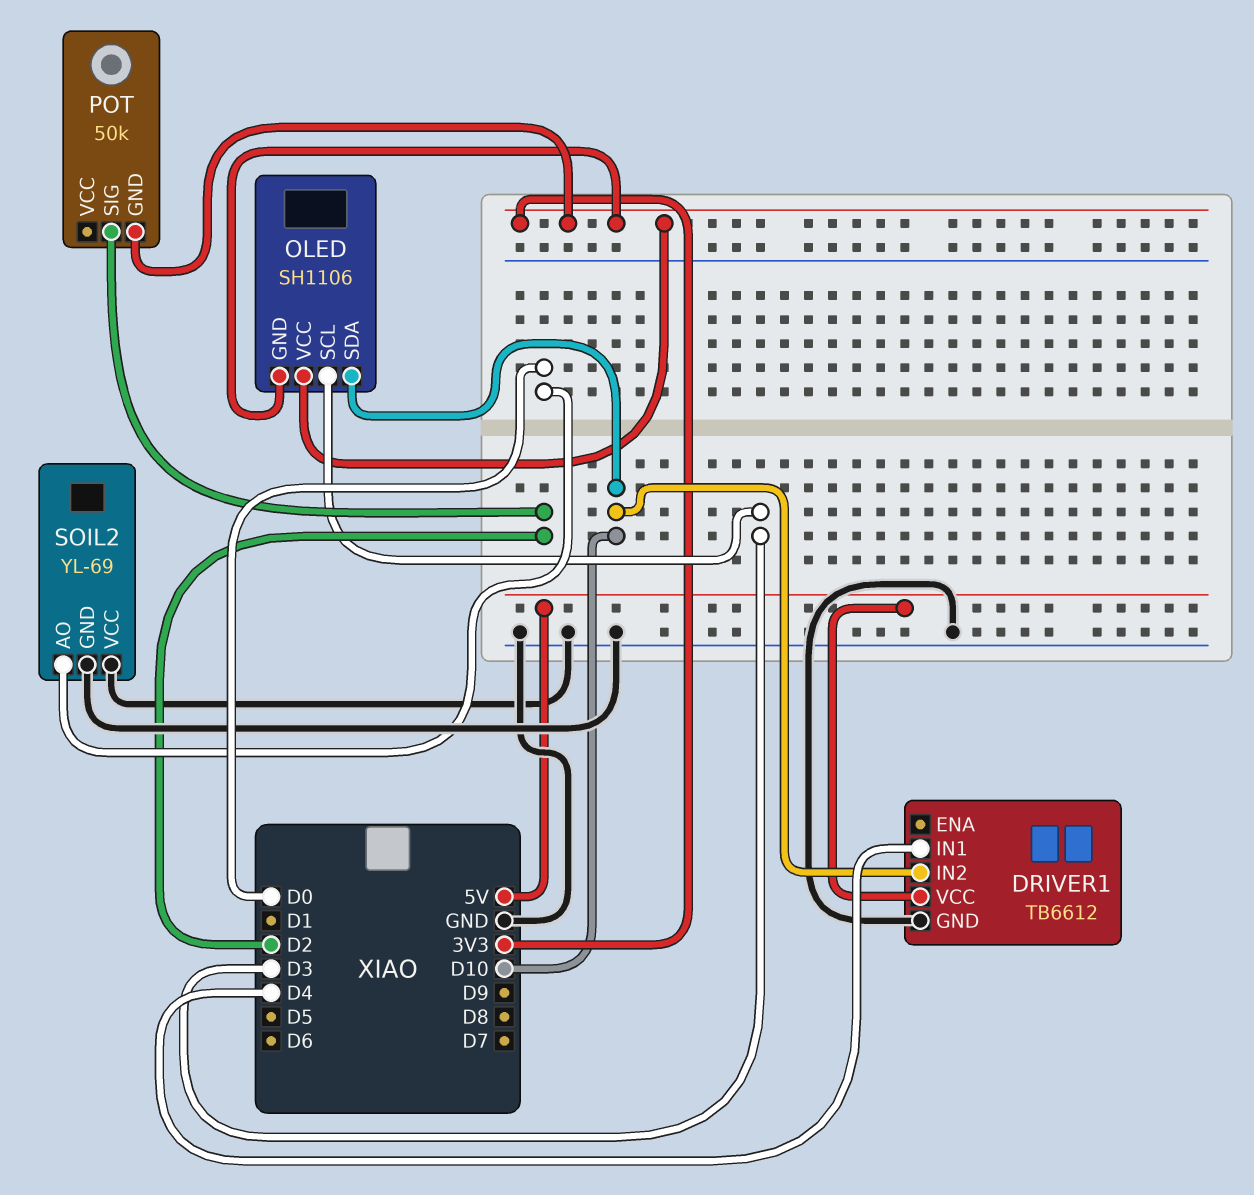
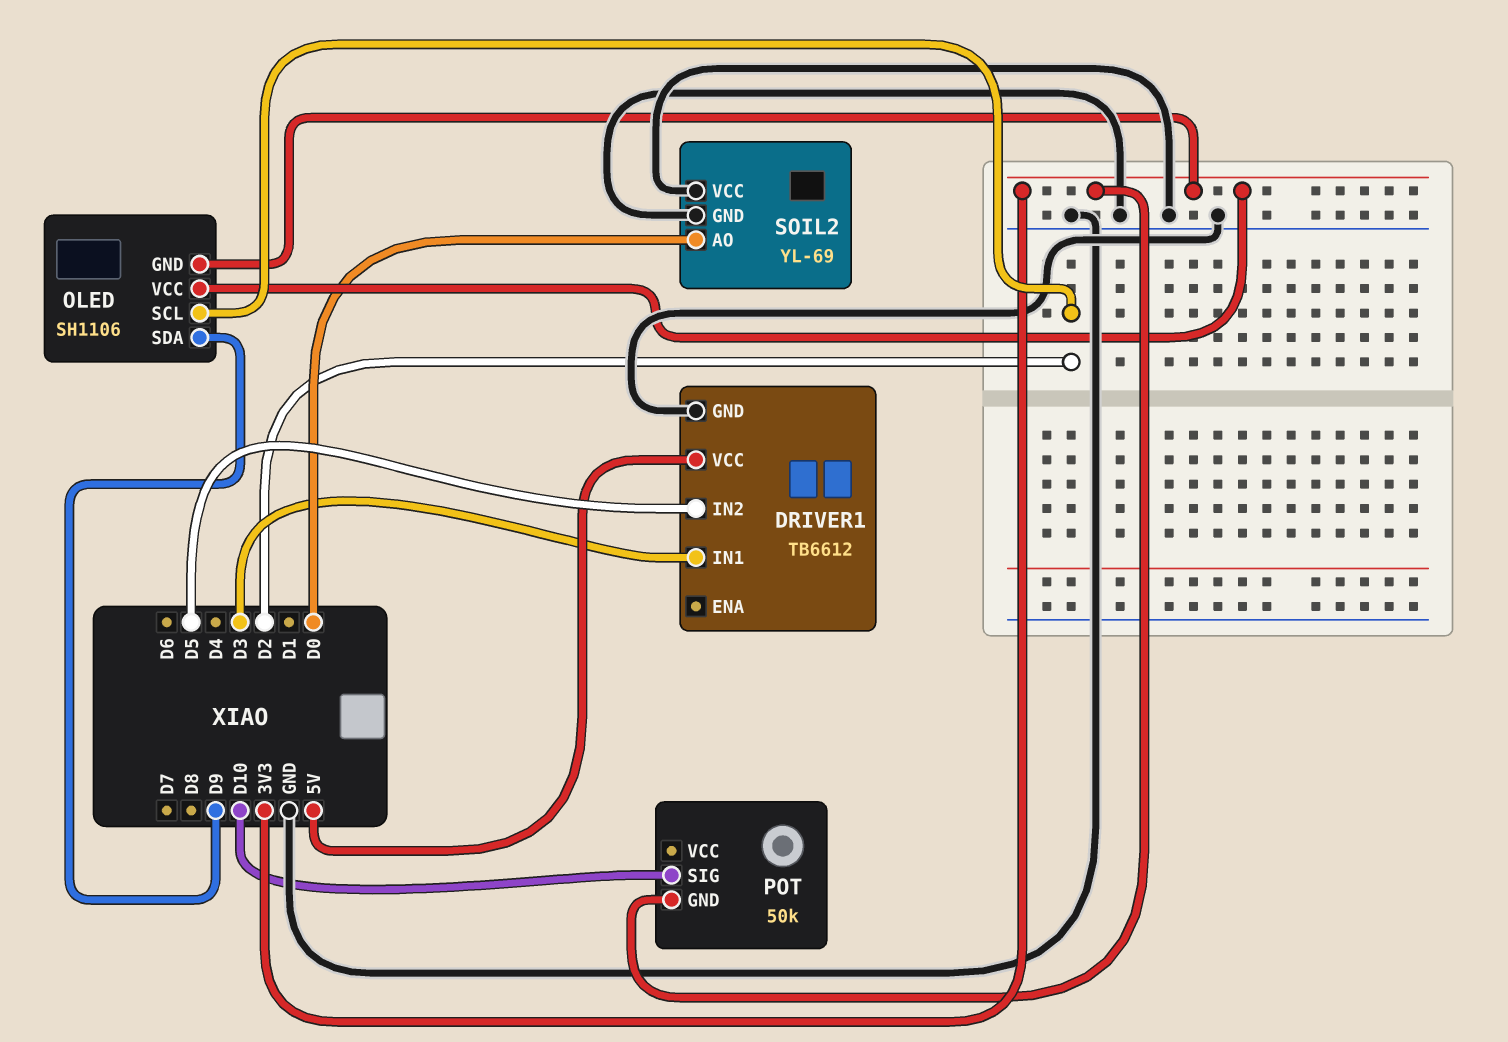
DRIVER1 pin IN1: D4 -> D3
DRIVER1 pin IN2: D10 -> D5
OLED pin SCL: D3 -> D2
OLED pin SDA: D10 -> D9
POT pin SIG: D2 -> D10

